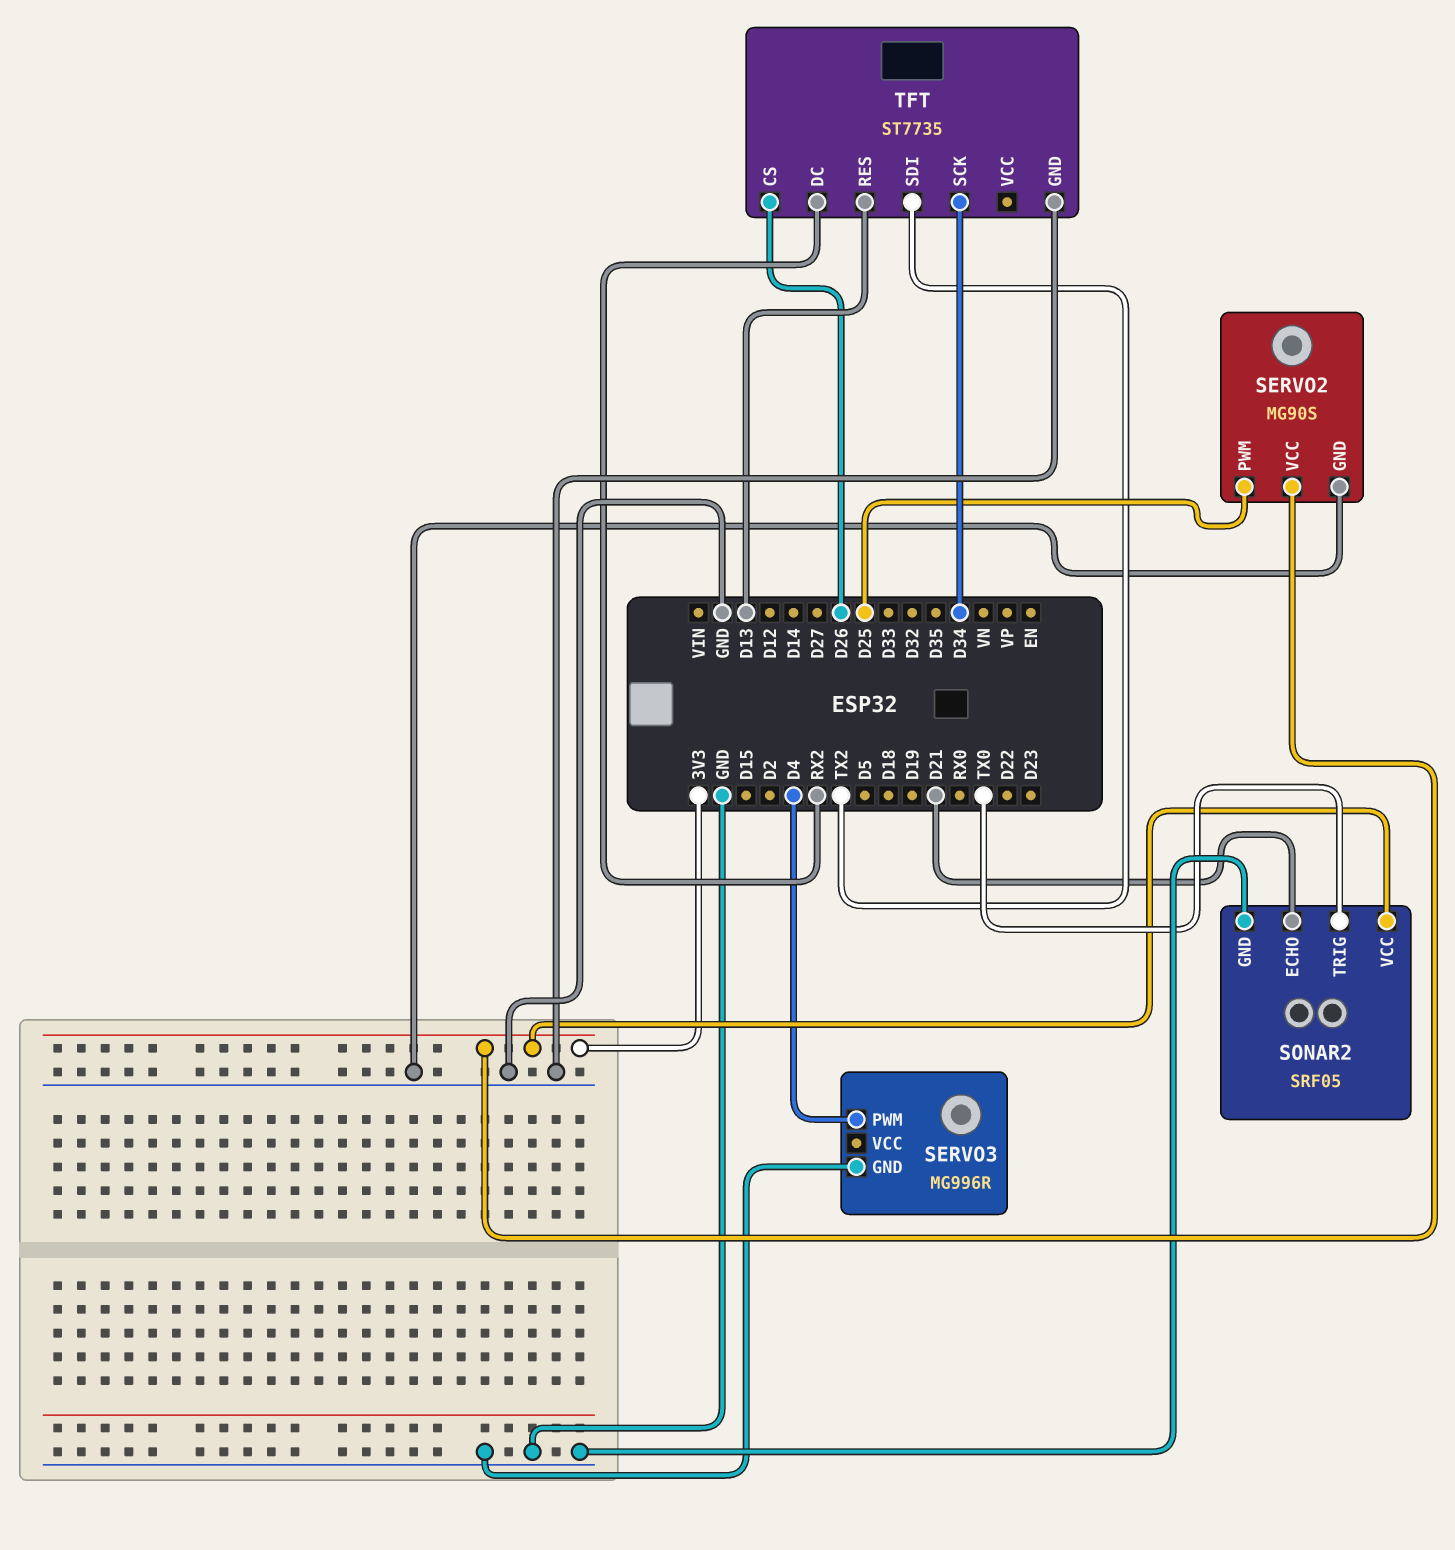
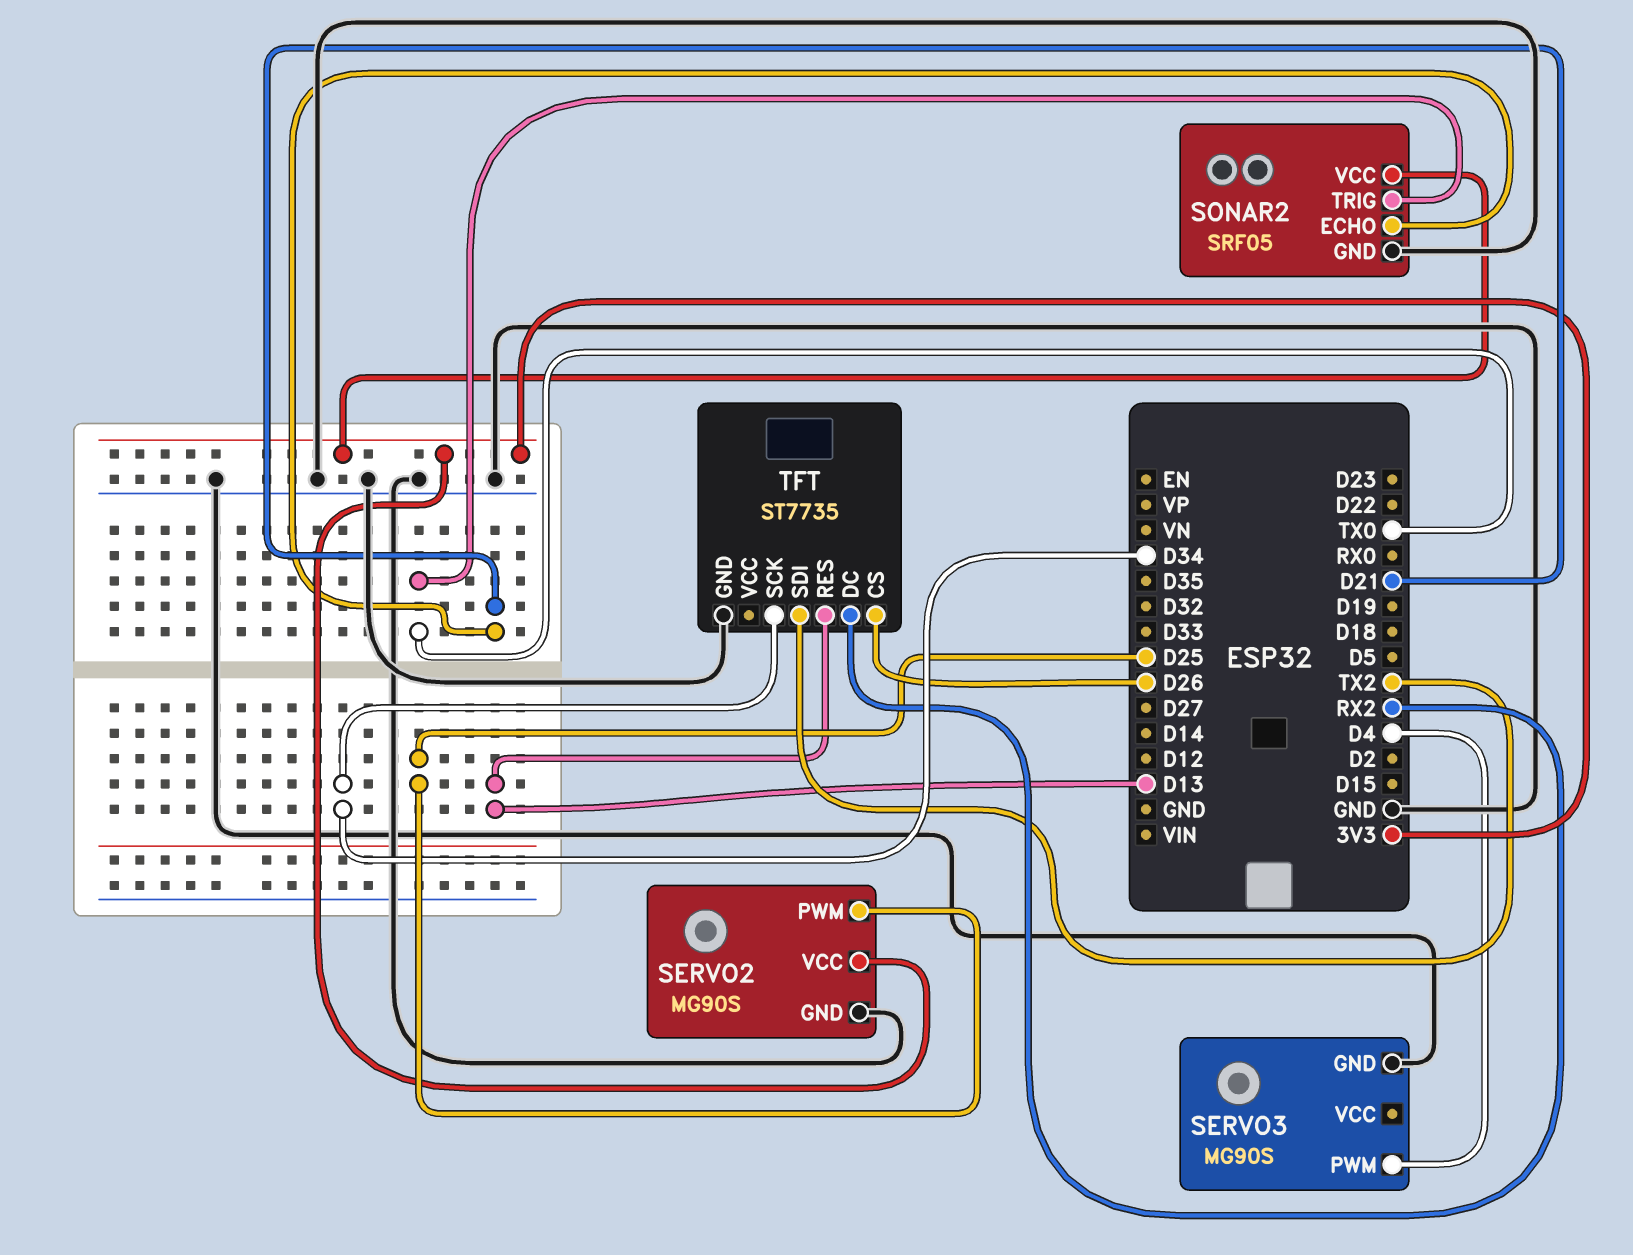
SERVO3: MG996R -> MG90S

